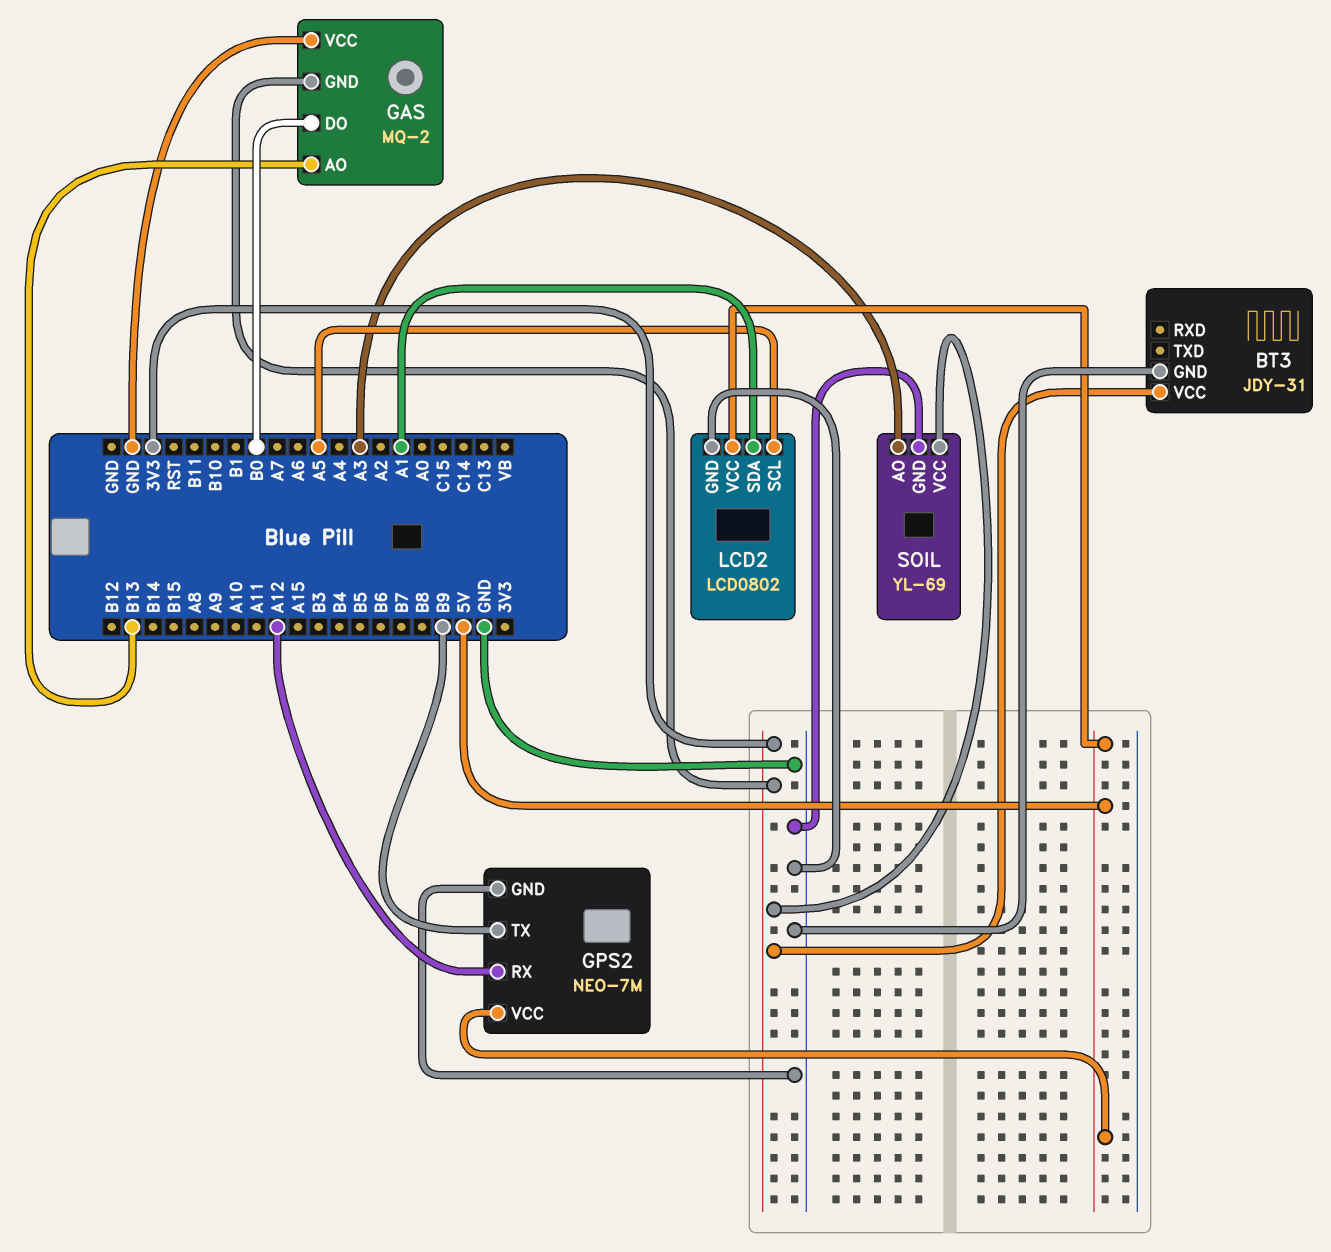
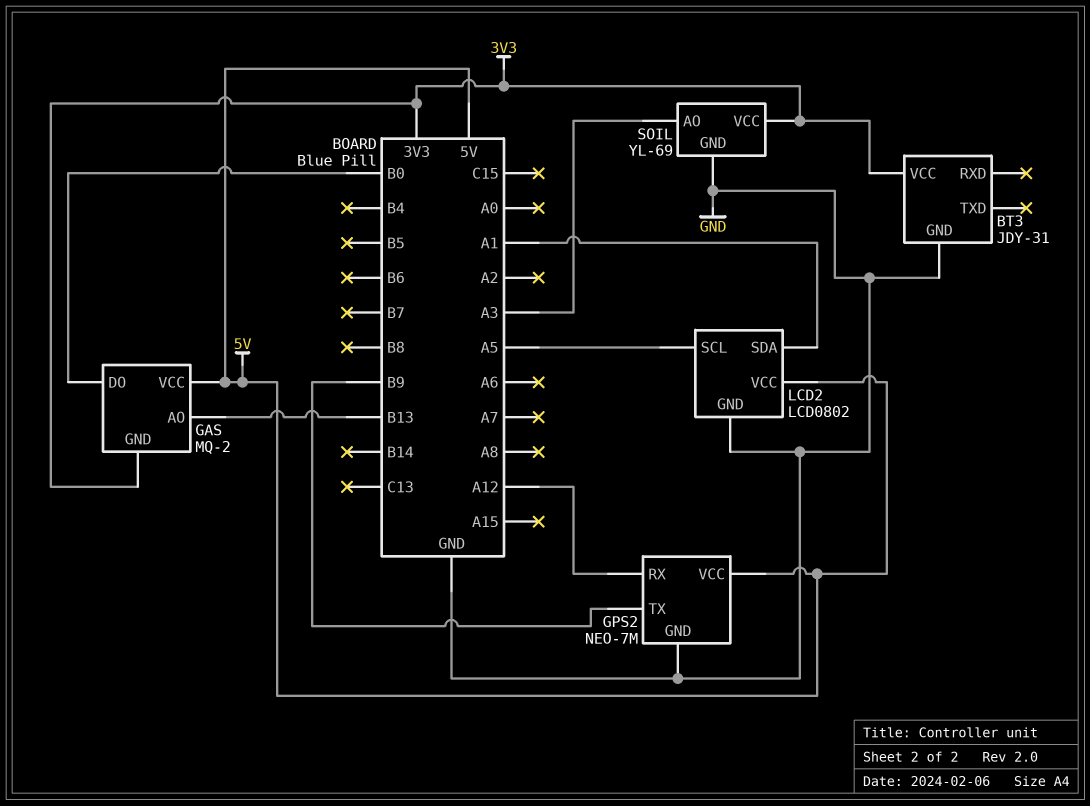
GAS pin VCC: GND -> 5V

